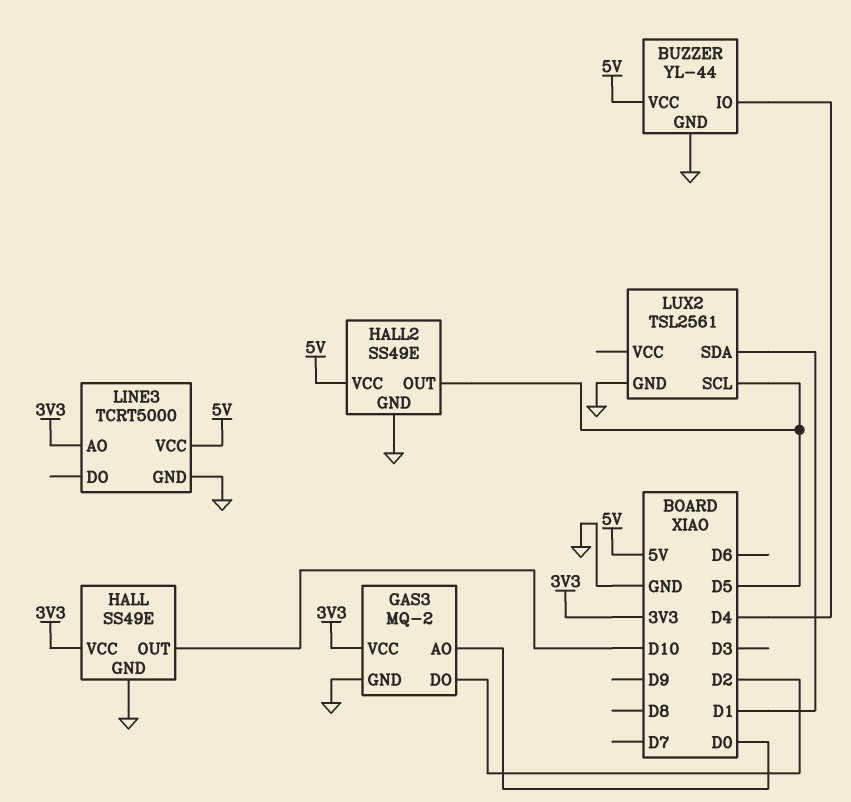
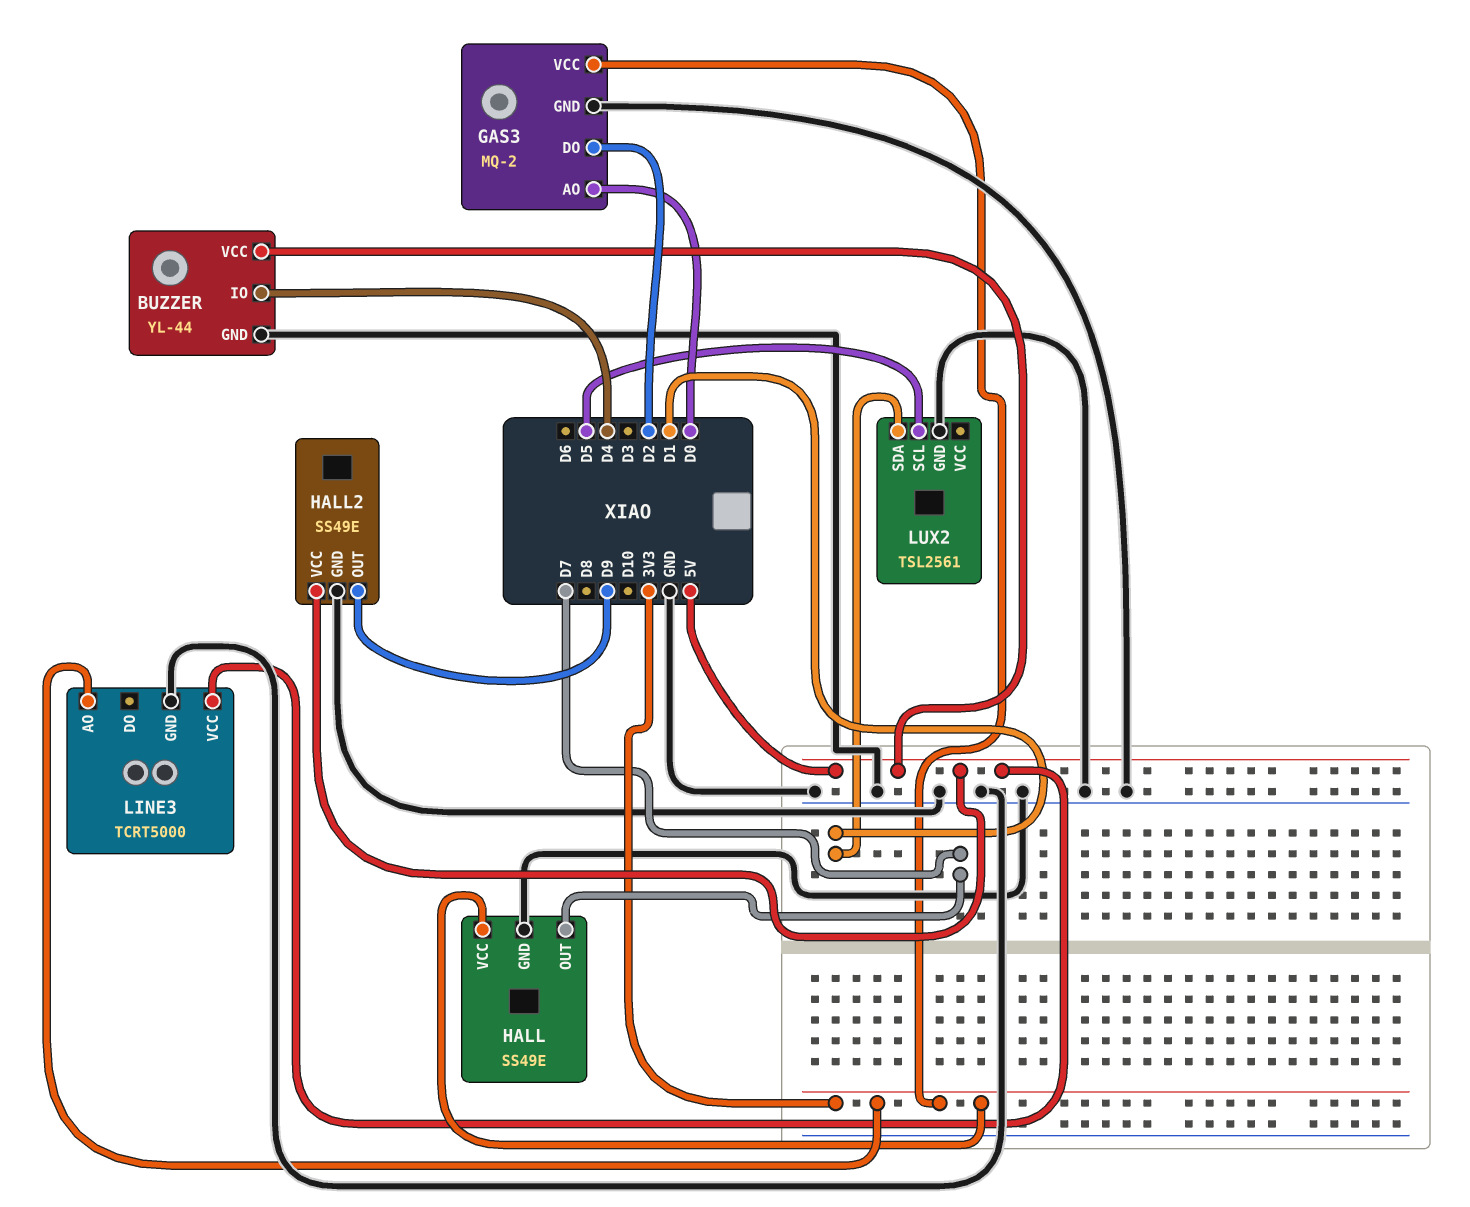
HALL pin OUT: D10 -> D7
HALL2 pin OUT: D5 -> D9

